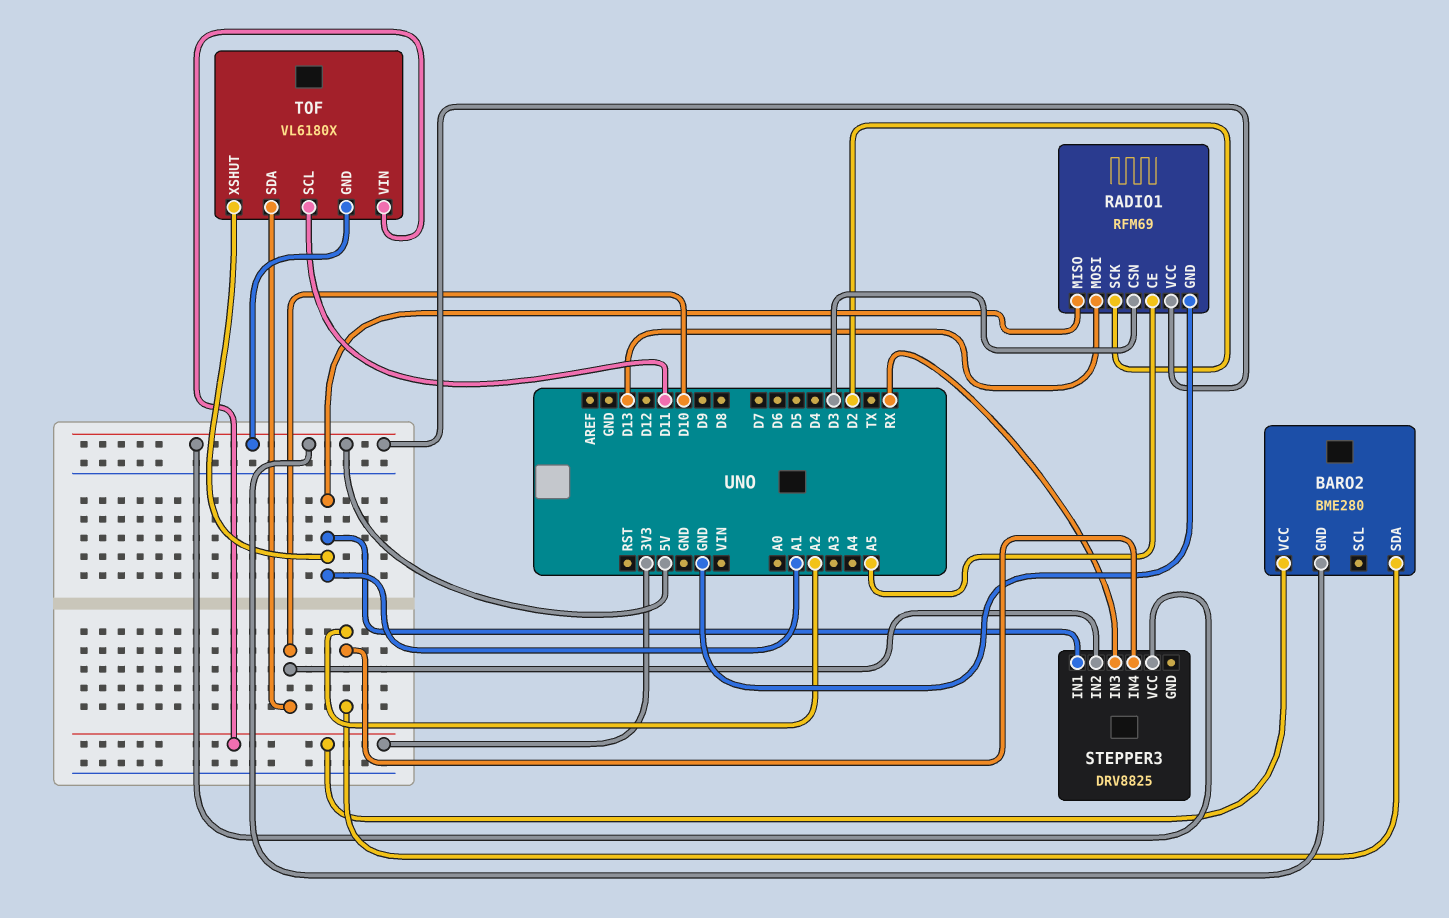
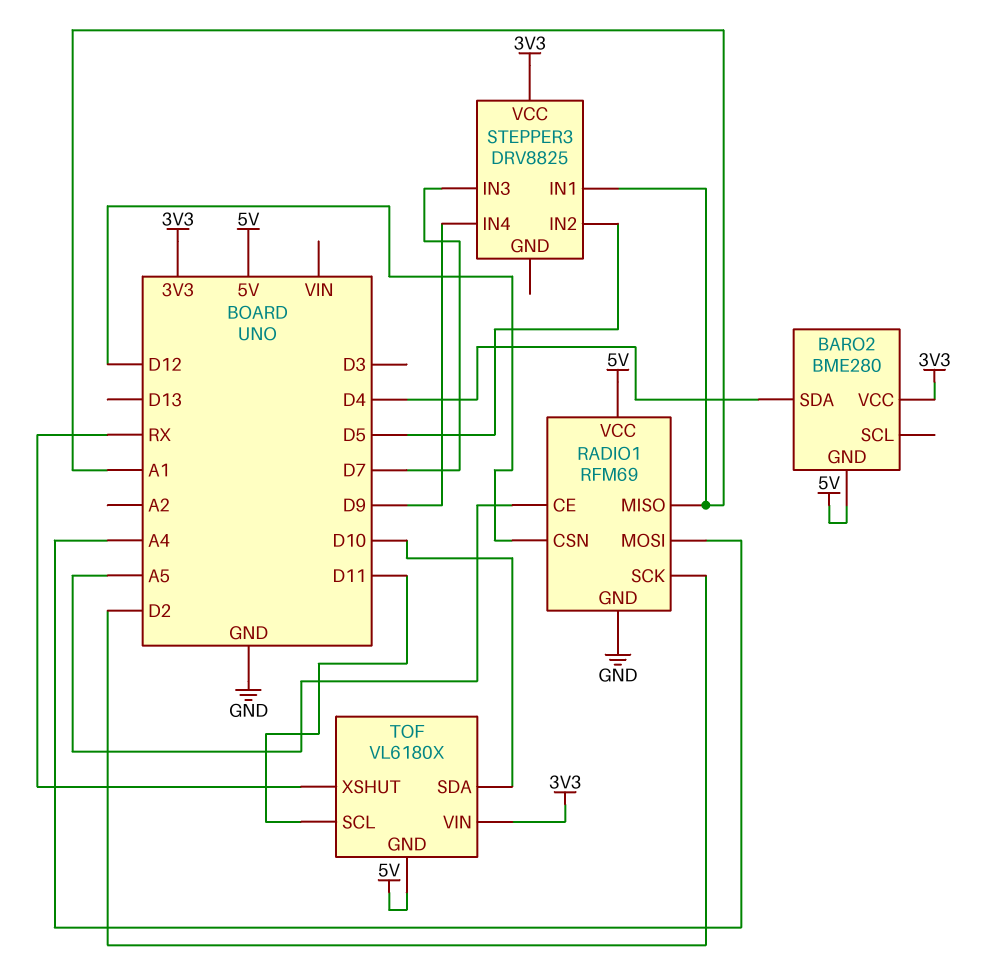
BARO2 pin SDA: A2 -> D4
RADIO1 pin CSN: D3 -> D12
RADIO1 pin MOSI: D13 -> A4
STEPPER3 pin IN2: D10 -> D5
STEPPER3 pin IN3: RX -> D7
STEPPER3 pin IN4: A2 -> D9
STEPPER3 pin VCC: 5V -> 3V3
TOF pin XSHUT: A1 -> RX

